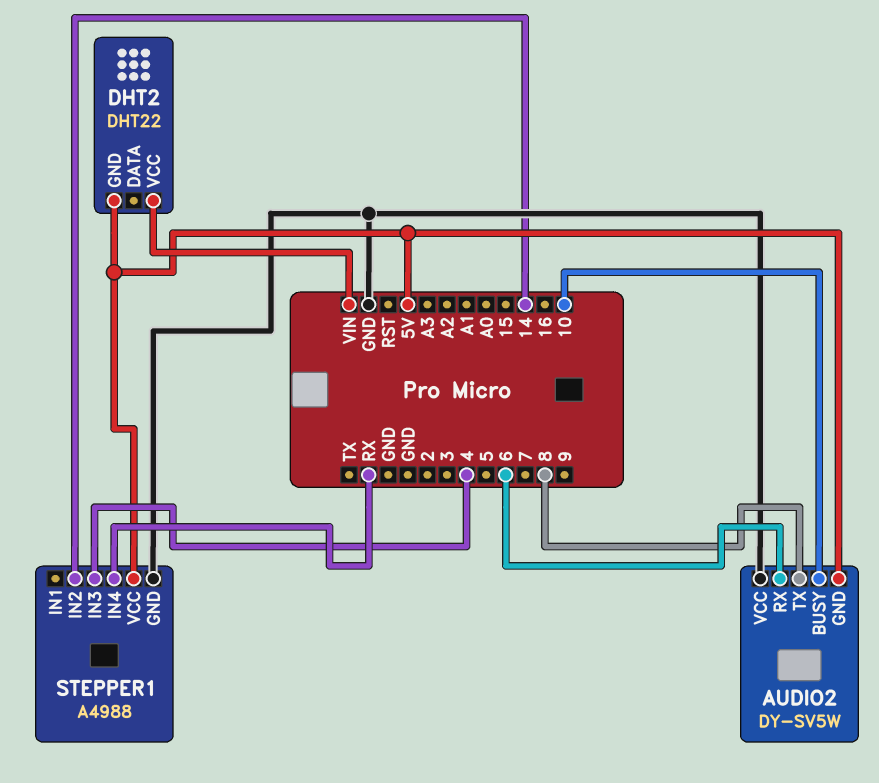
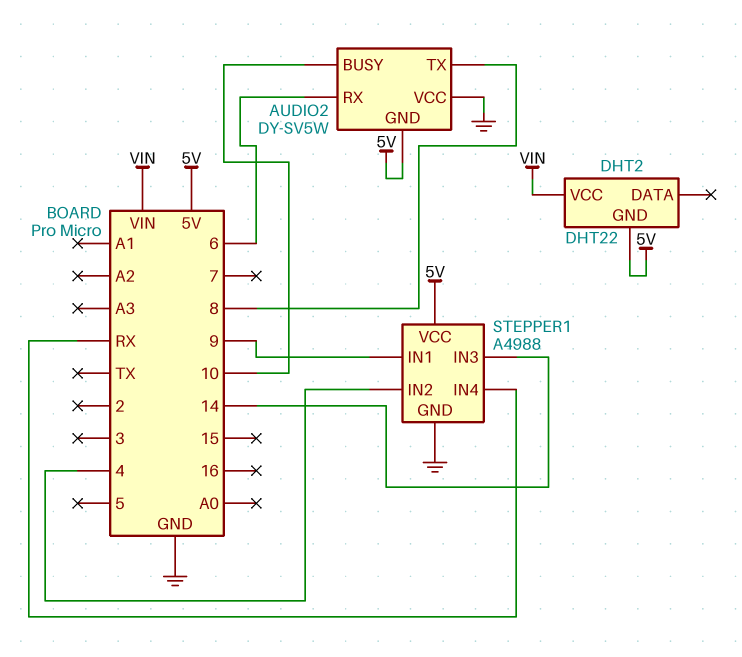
STEPPER1 pin IN1: none -> 9
STEPPER1 pin IN2: 14 -> 4
STEPPER1 pin IN3: 4 -> 14

